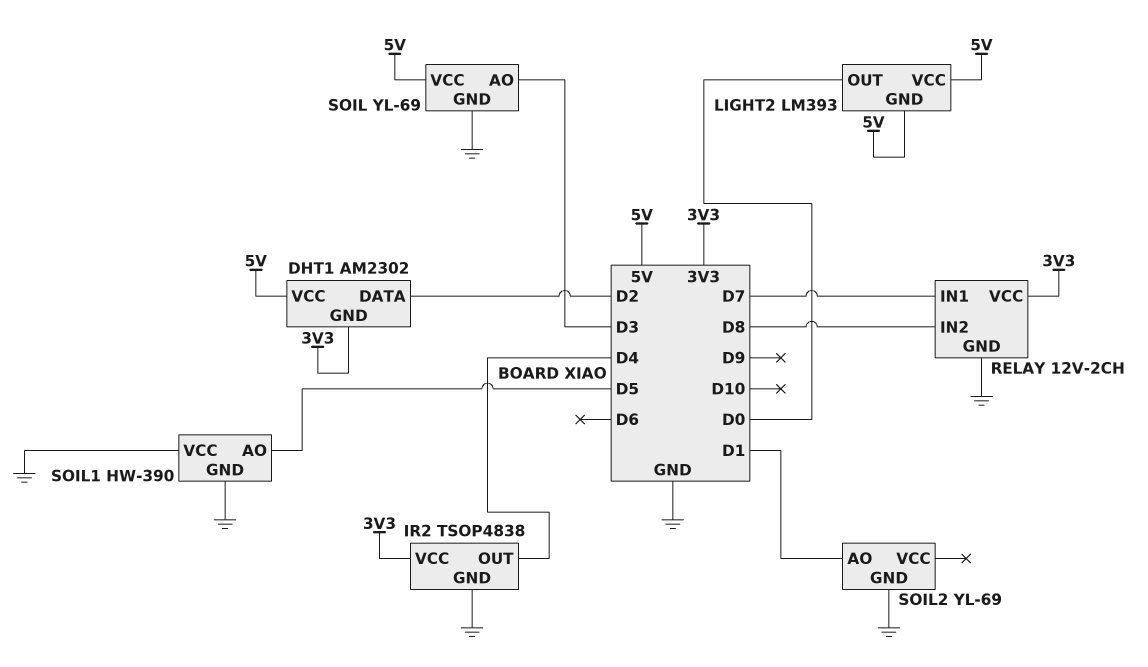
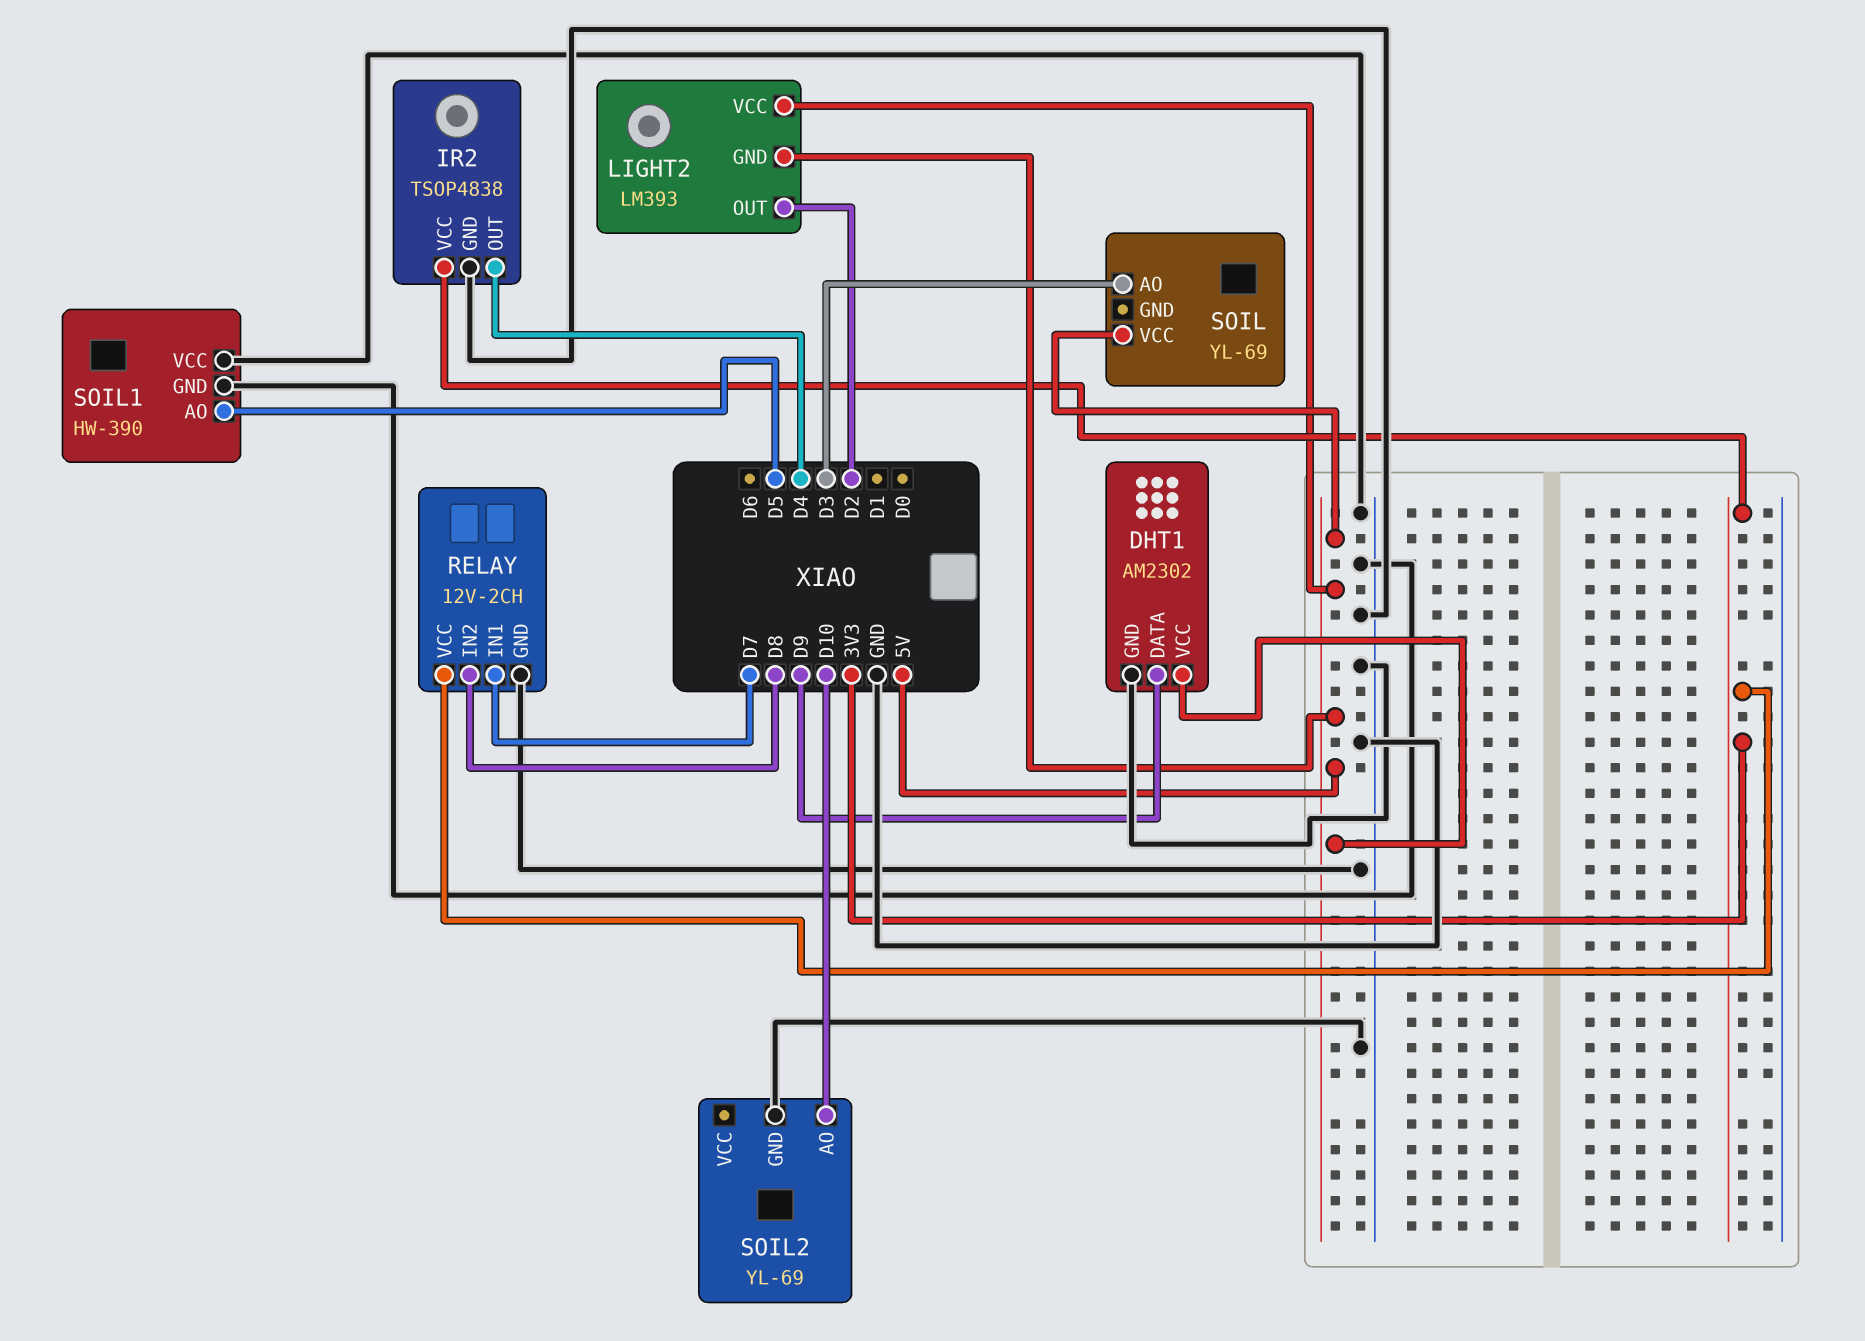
DHT1 pin DATA: D2 -> D9
DHT1 pin GND: 3V3 -> GND
LIGHT2 pin OUT: D0 -> D2
SOIL pin GND: GND -> none
SOIL2 pin AO: D1 -> D10

